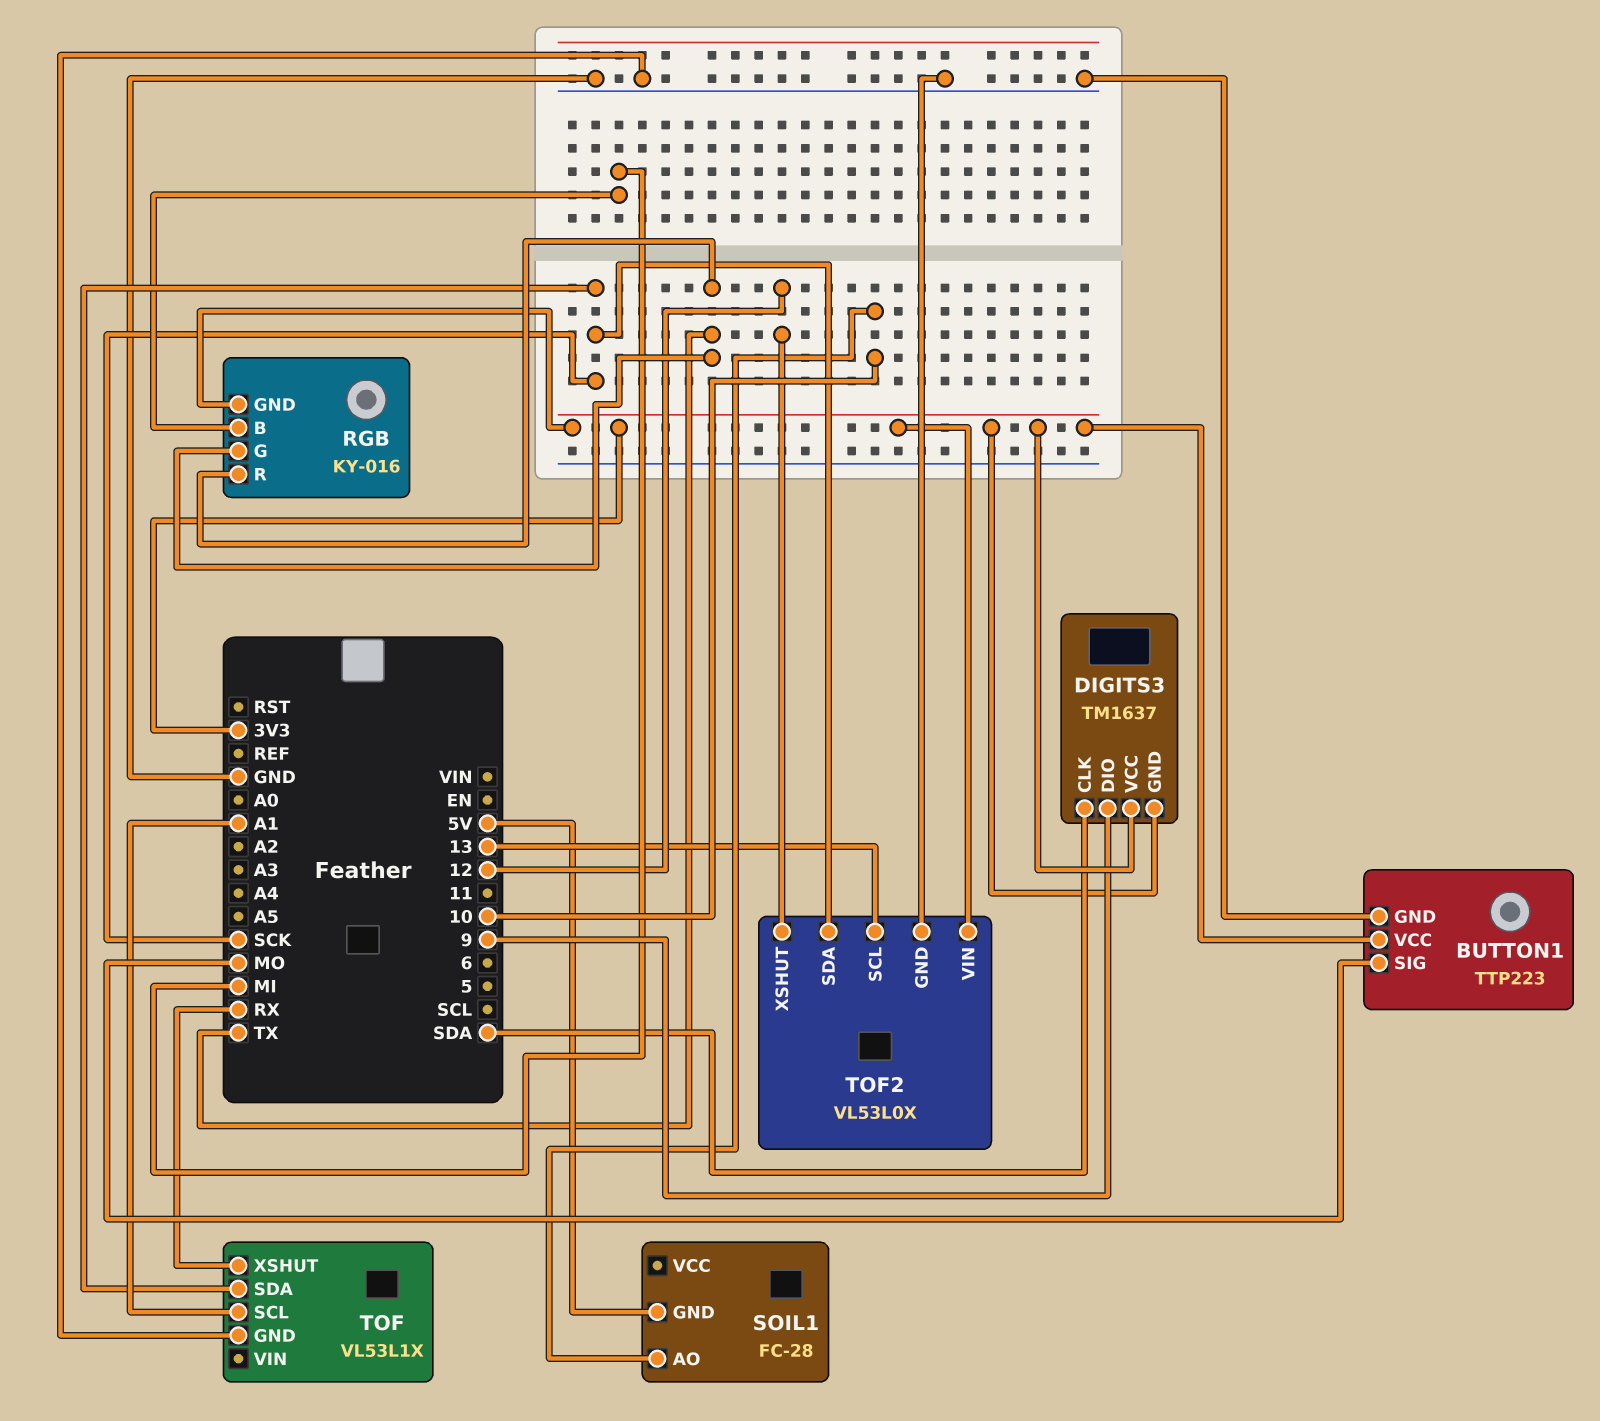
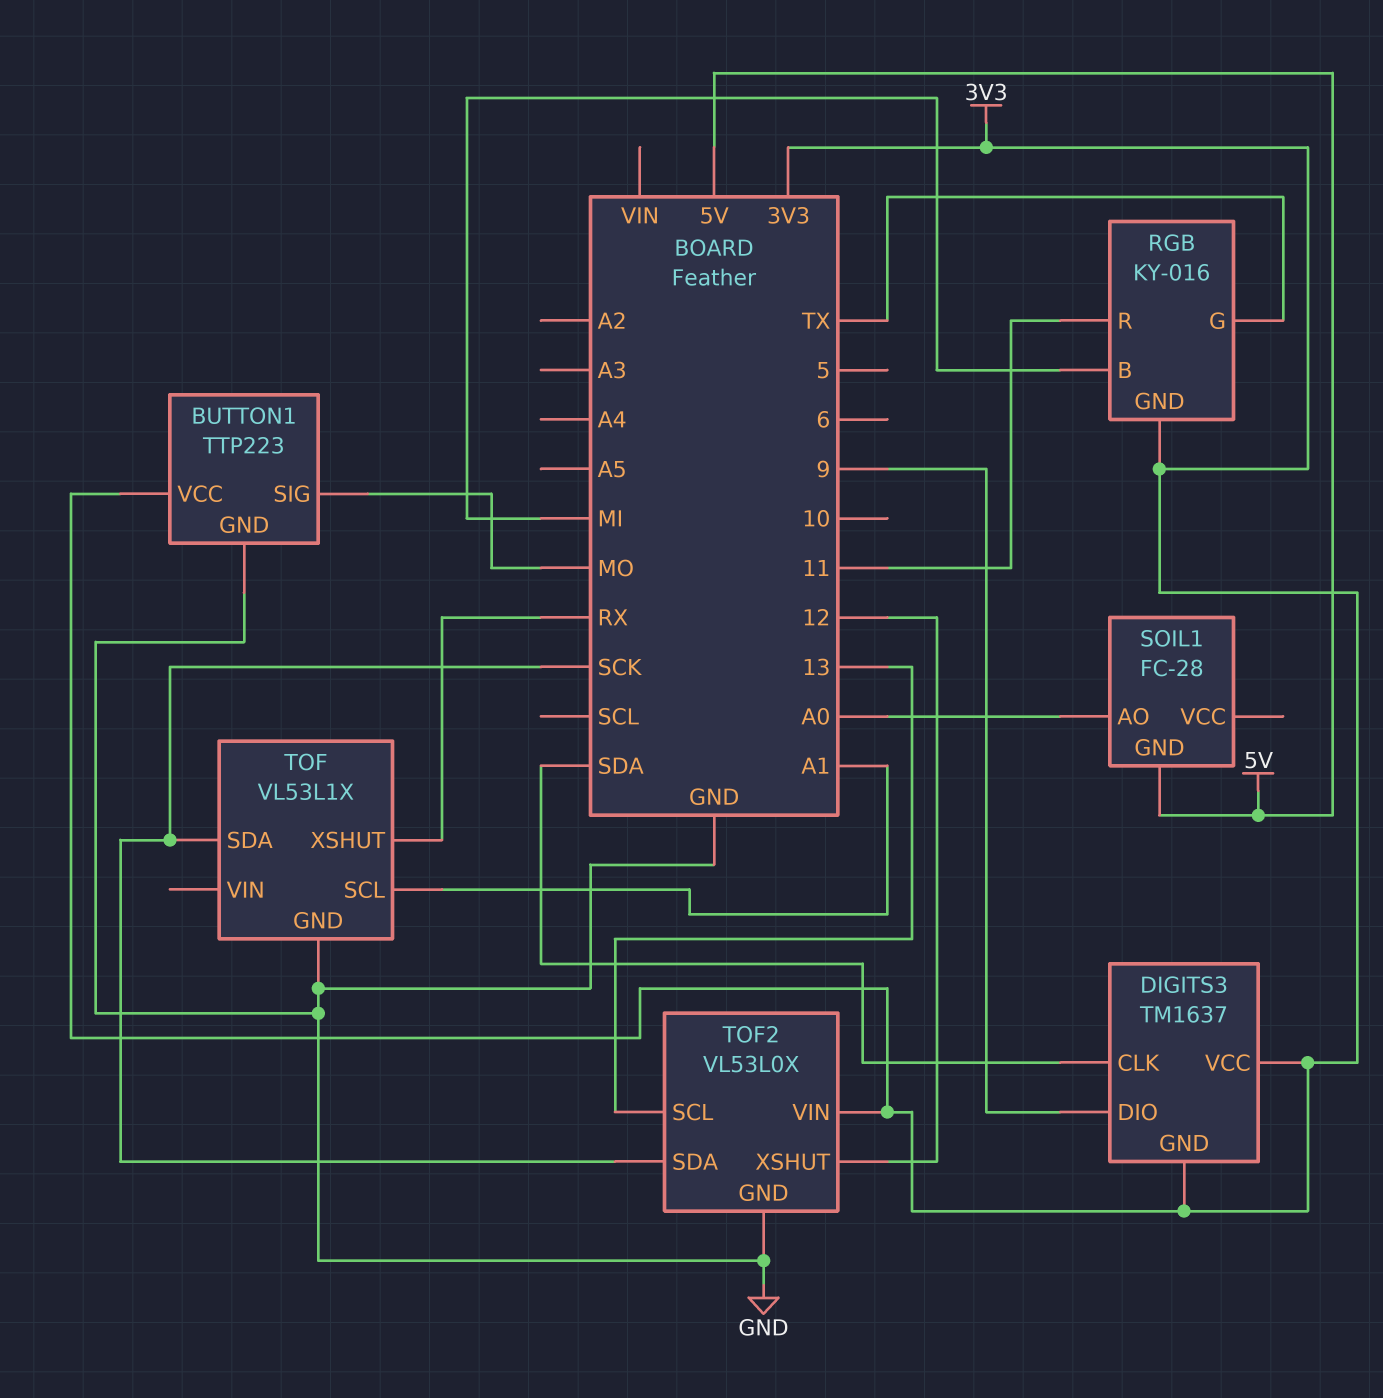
RGB pin R: TX -> 11
SOIL1 pin AO: 10 -> A0

